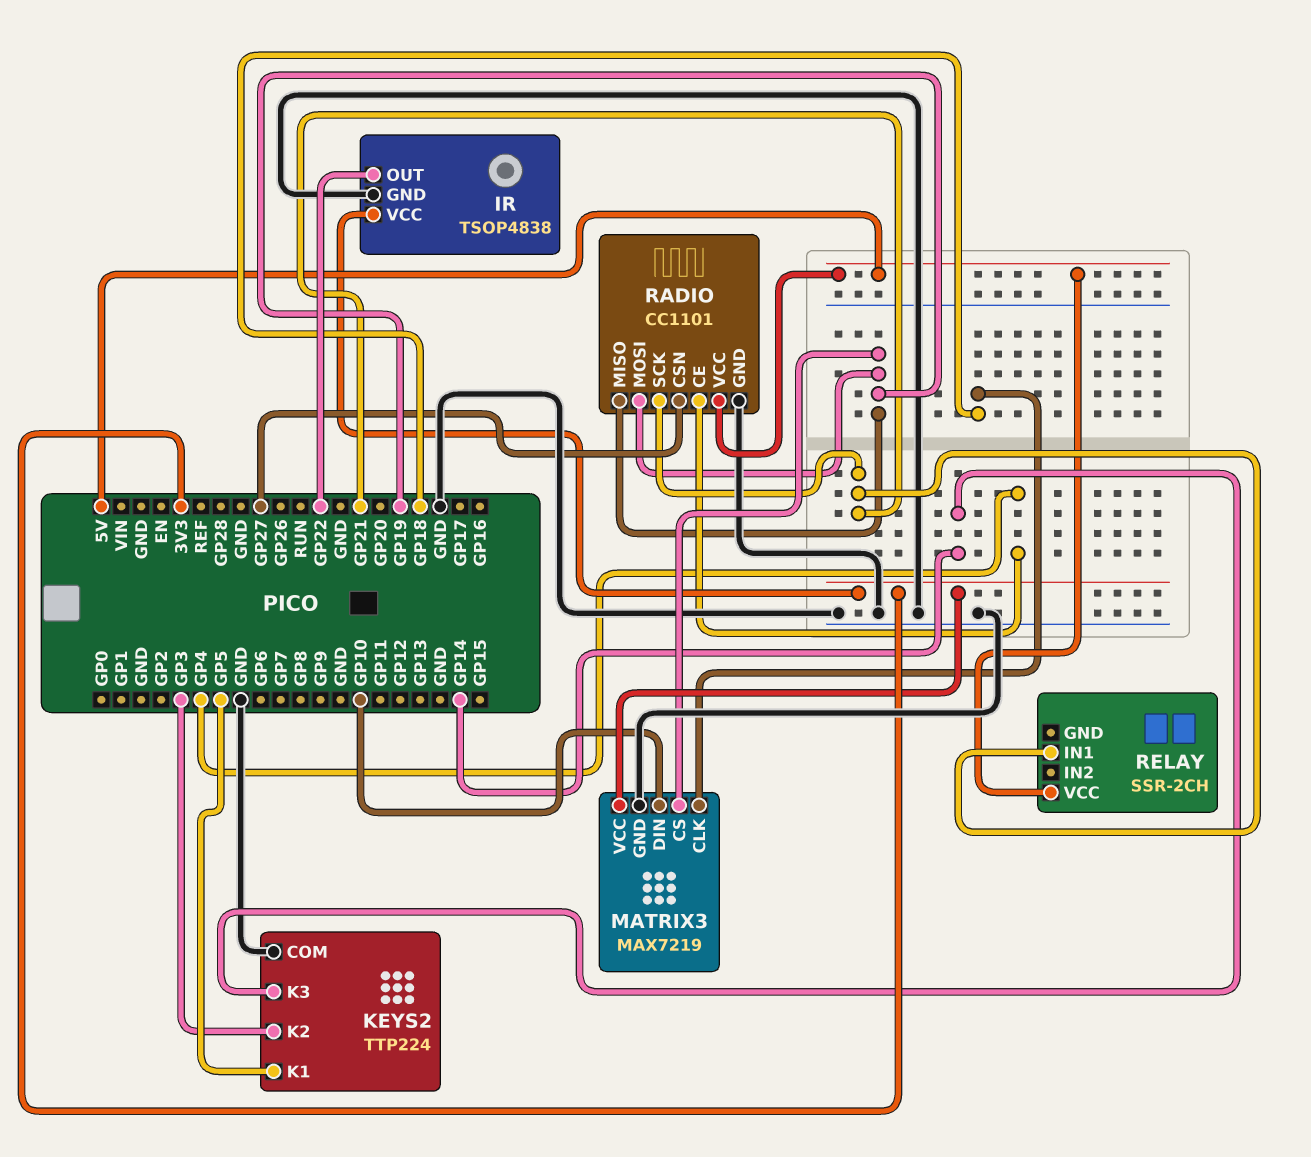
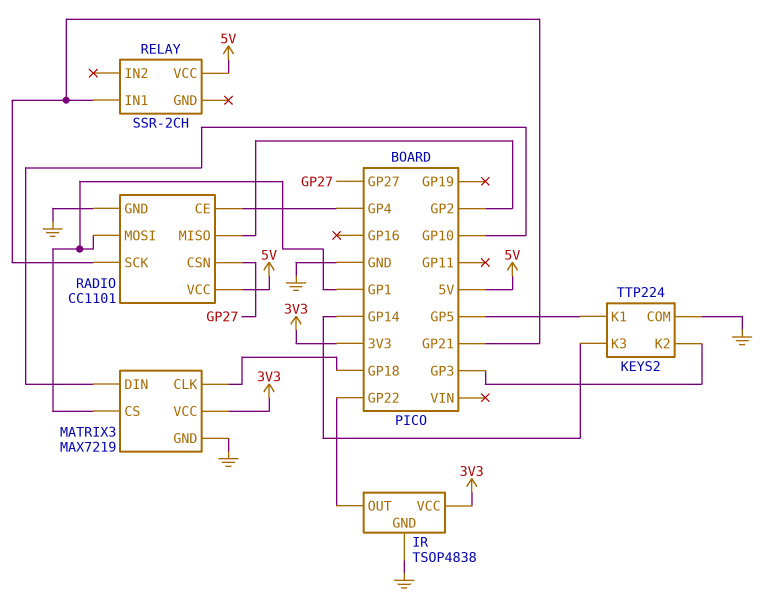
MATRIX3 pin CS: GP19 -> GP1
RADIO pin MISO: GP19 -> GP2
RADIO pin MOSI: GP19 -> GP1

